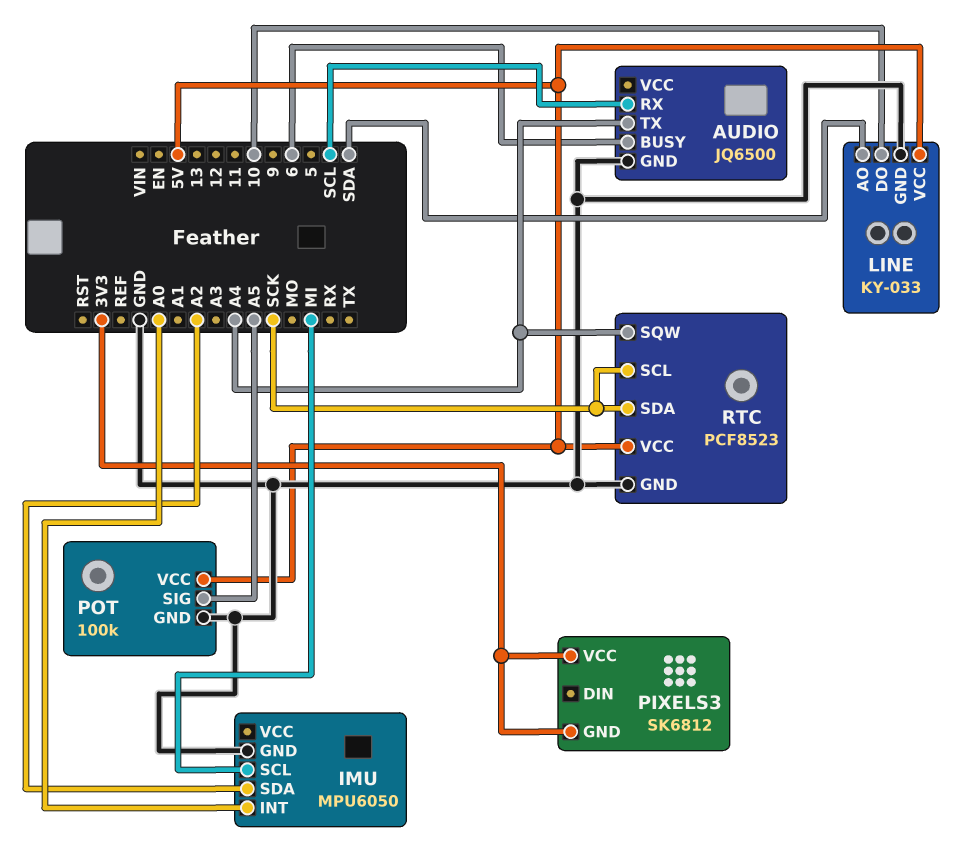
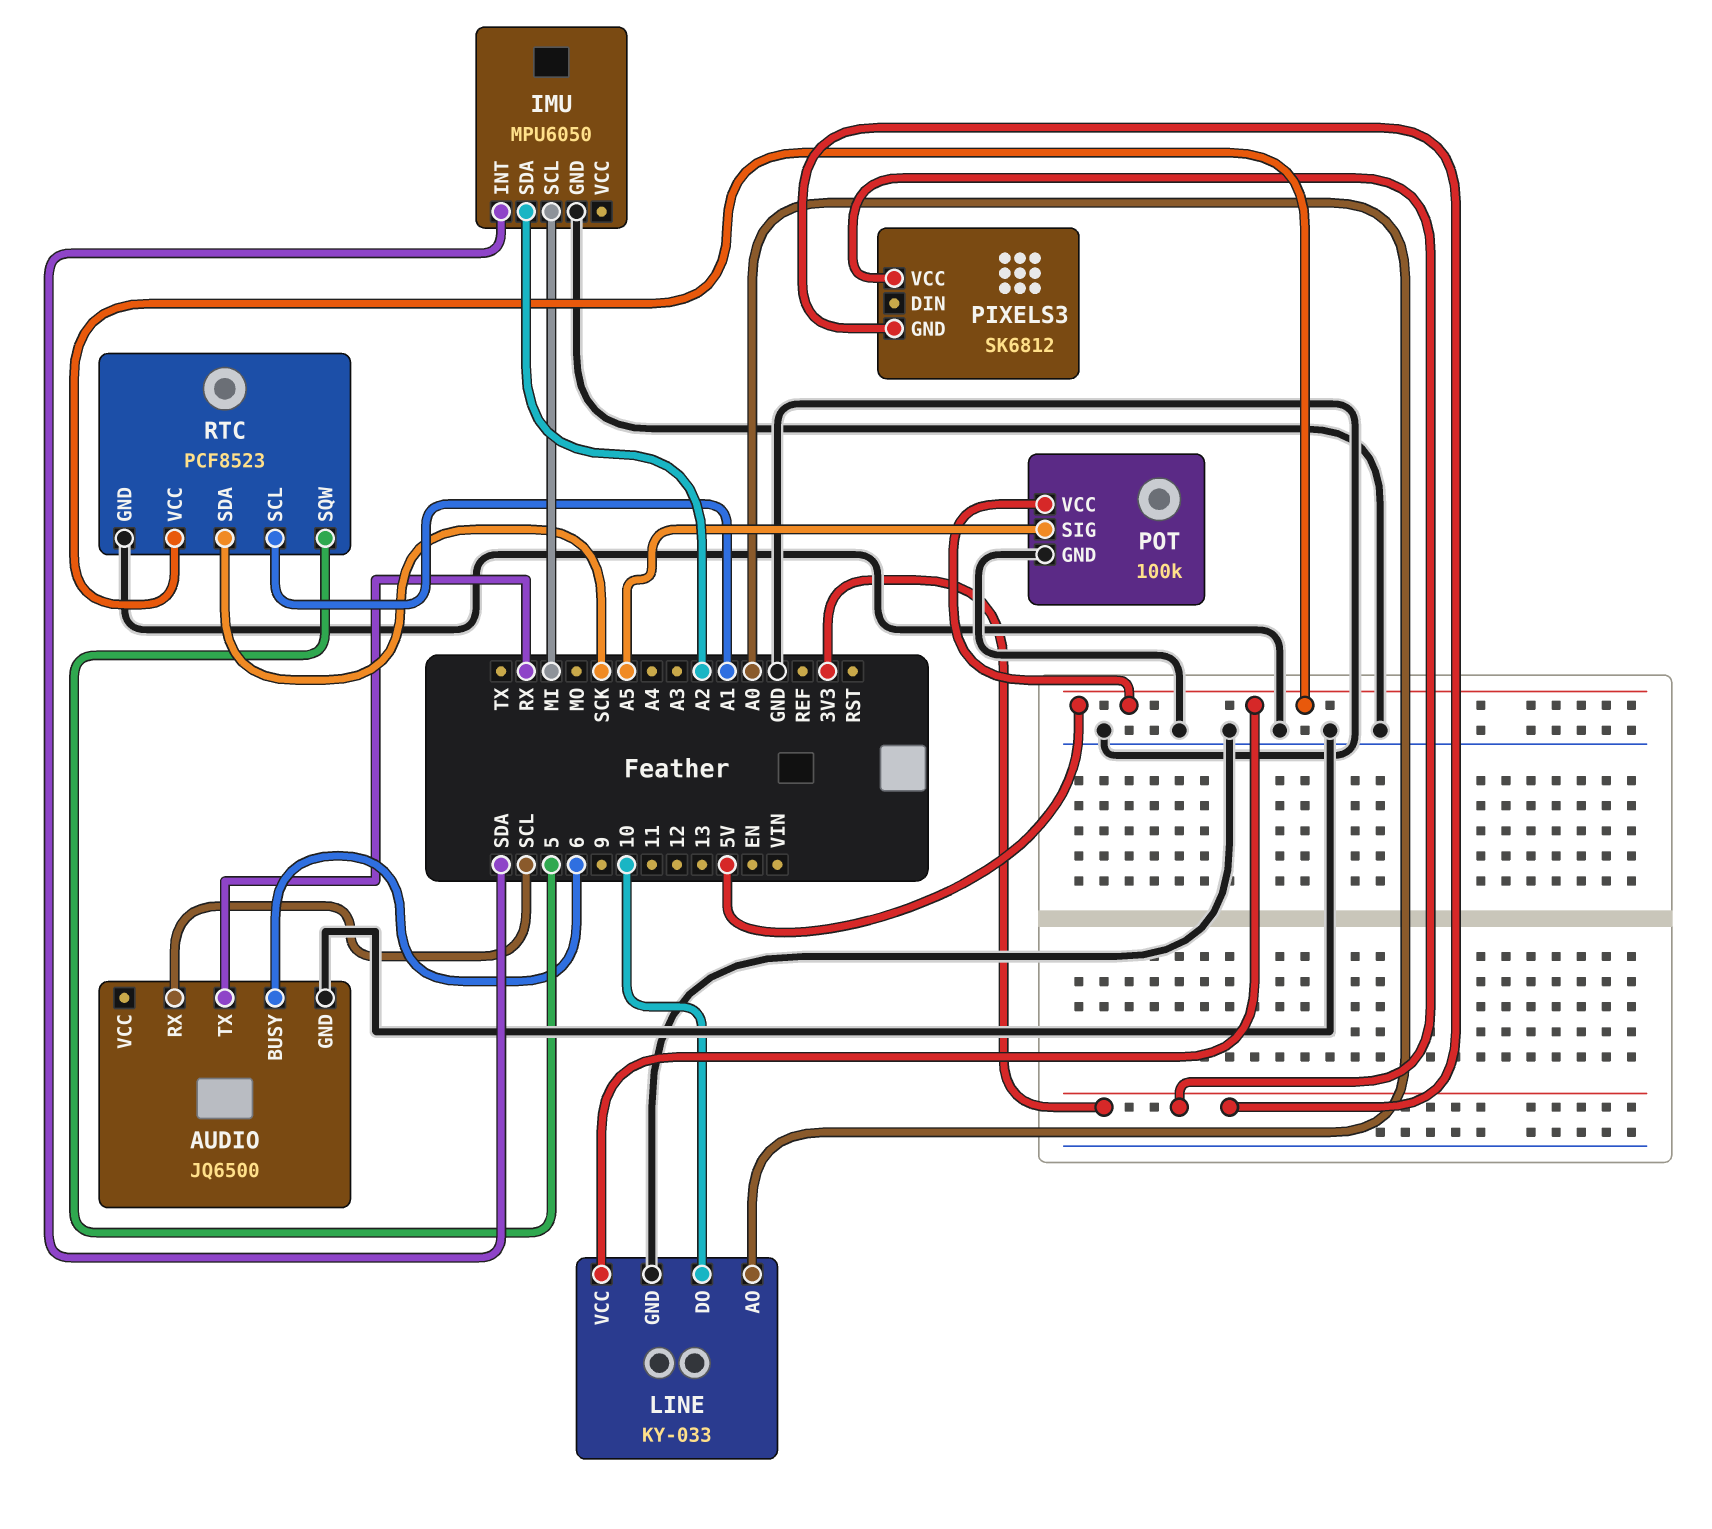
AUDIO pin TX: A4 -> RX
IMU pin INT: A0 -> SDA
LINE pin AO: SDA -> A0
RTC pin SCL: SCK -> A1
RTC pin SQW: A4 -> 5

